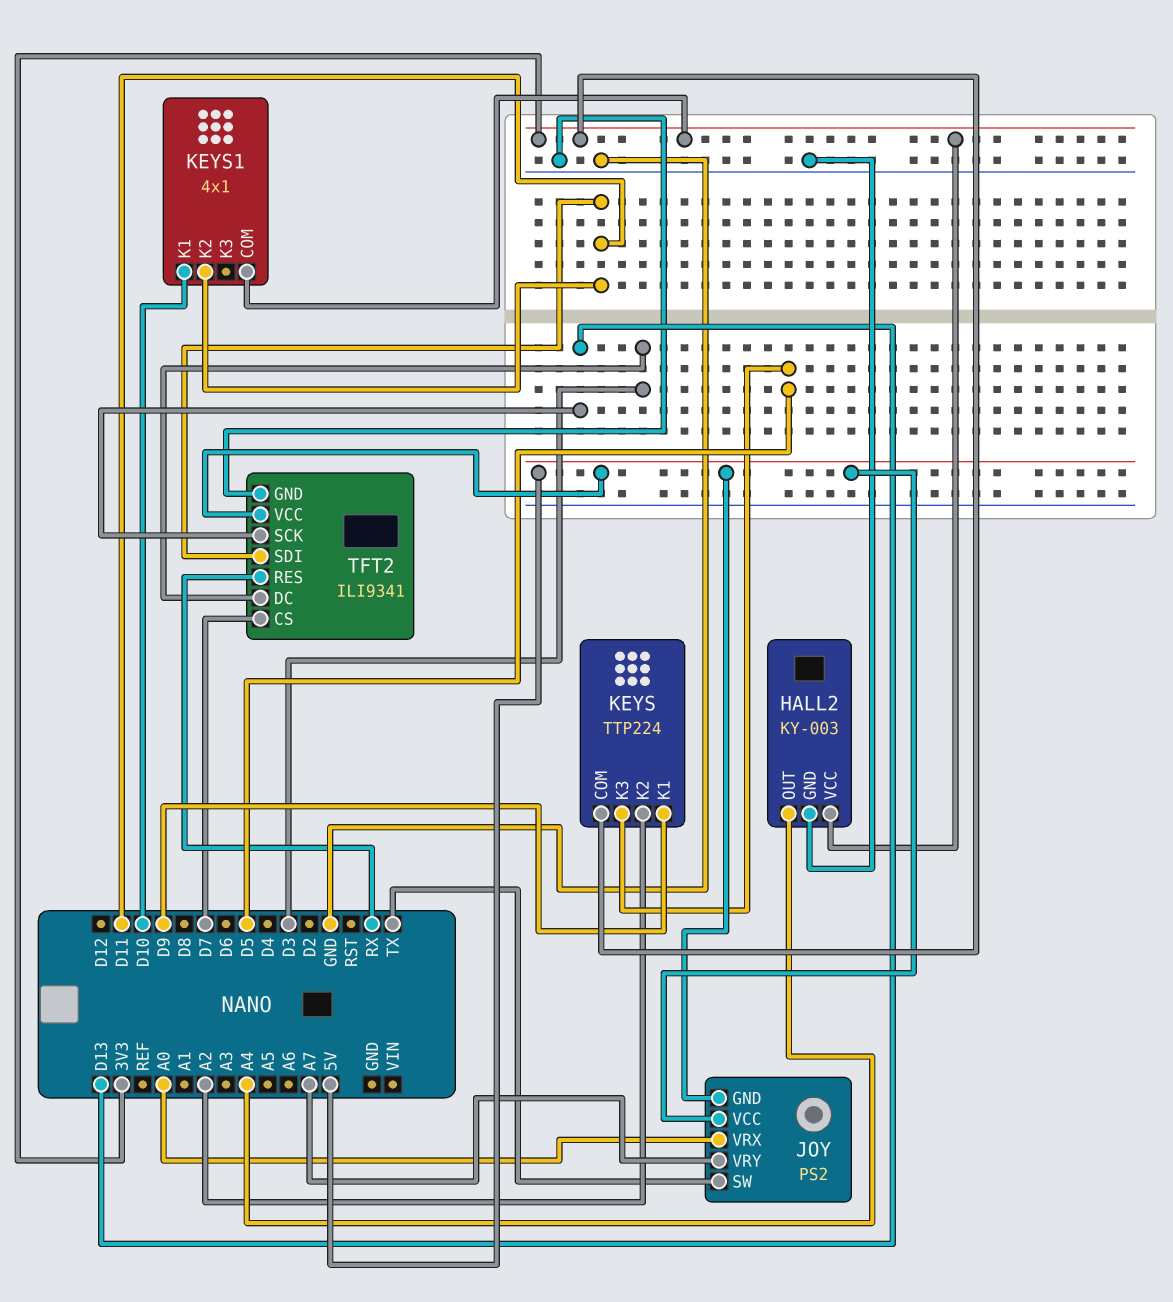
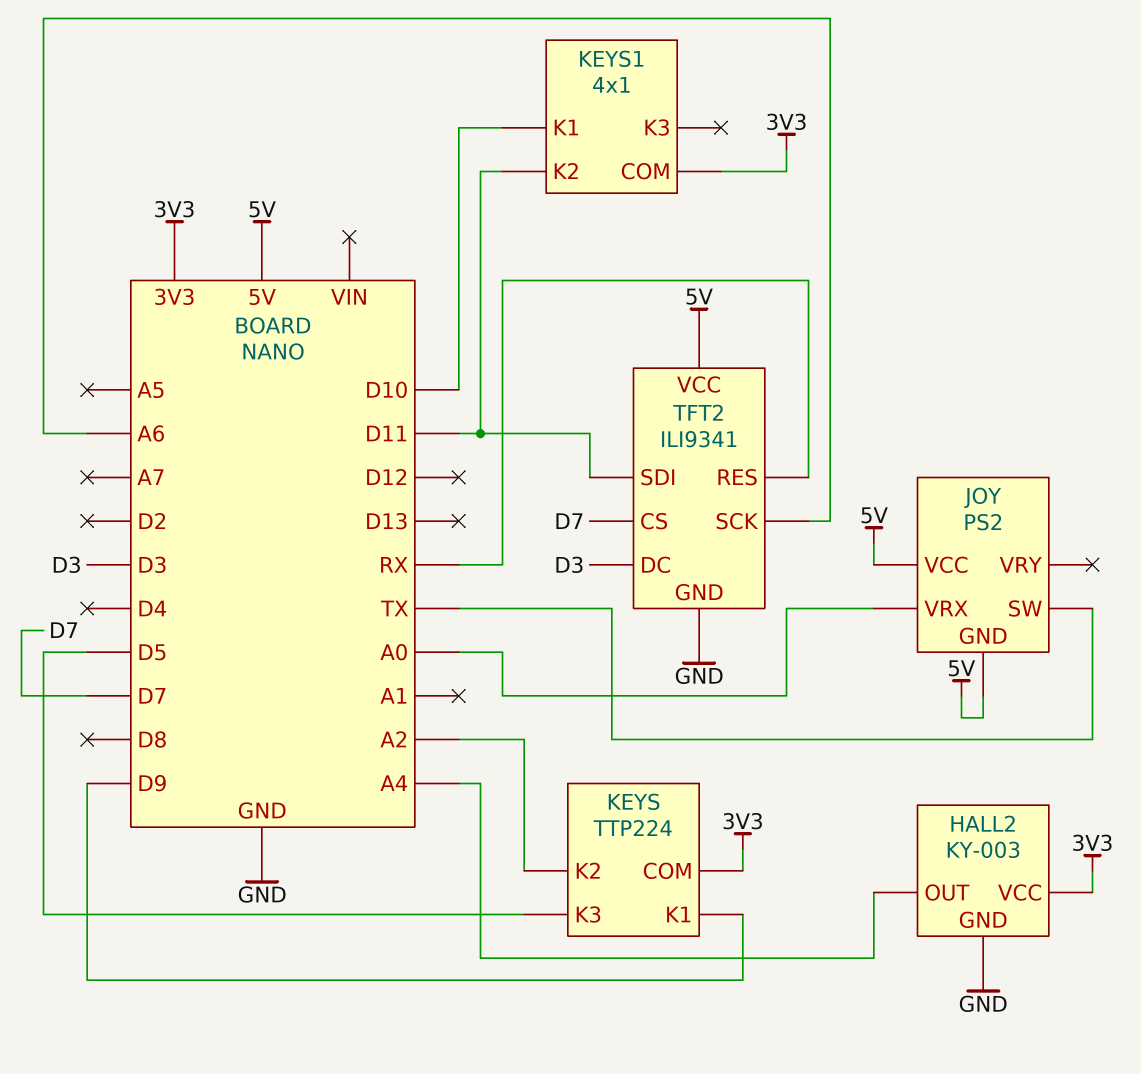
JOY pin VRY: A7 -> none
TFT2 pin SCK: D13 -> A6

